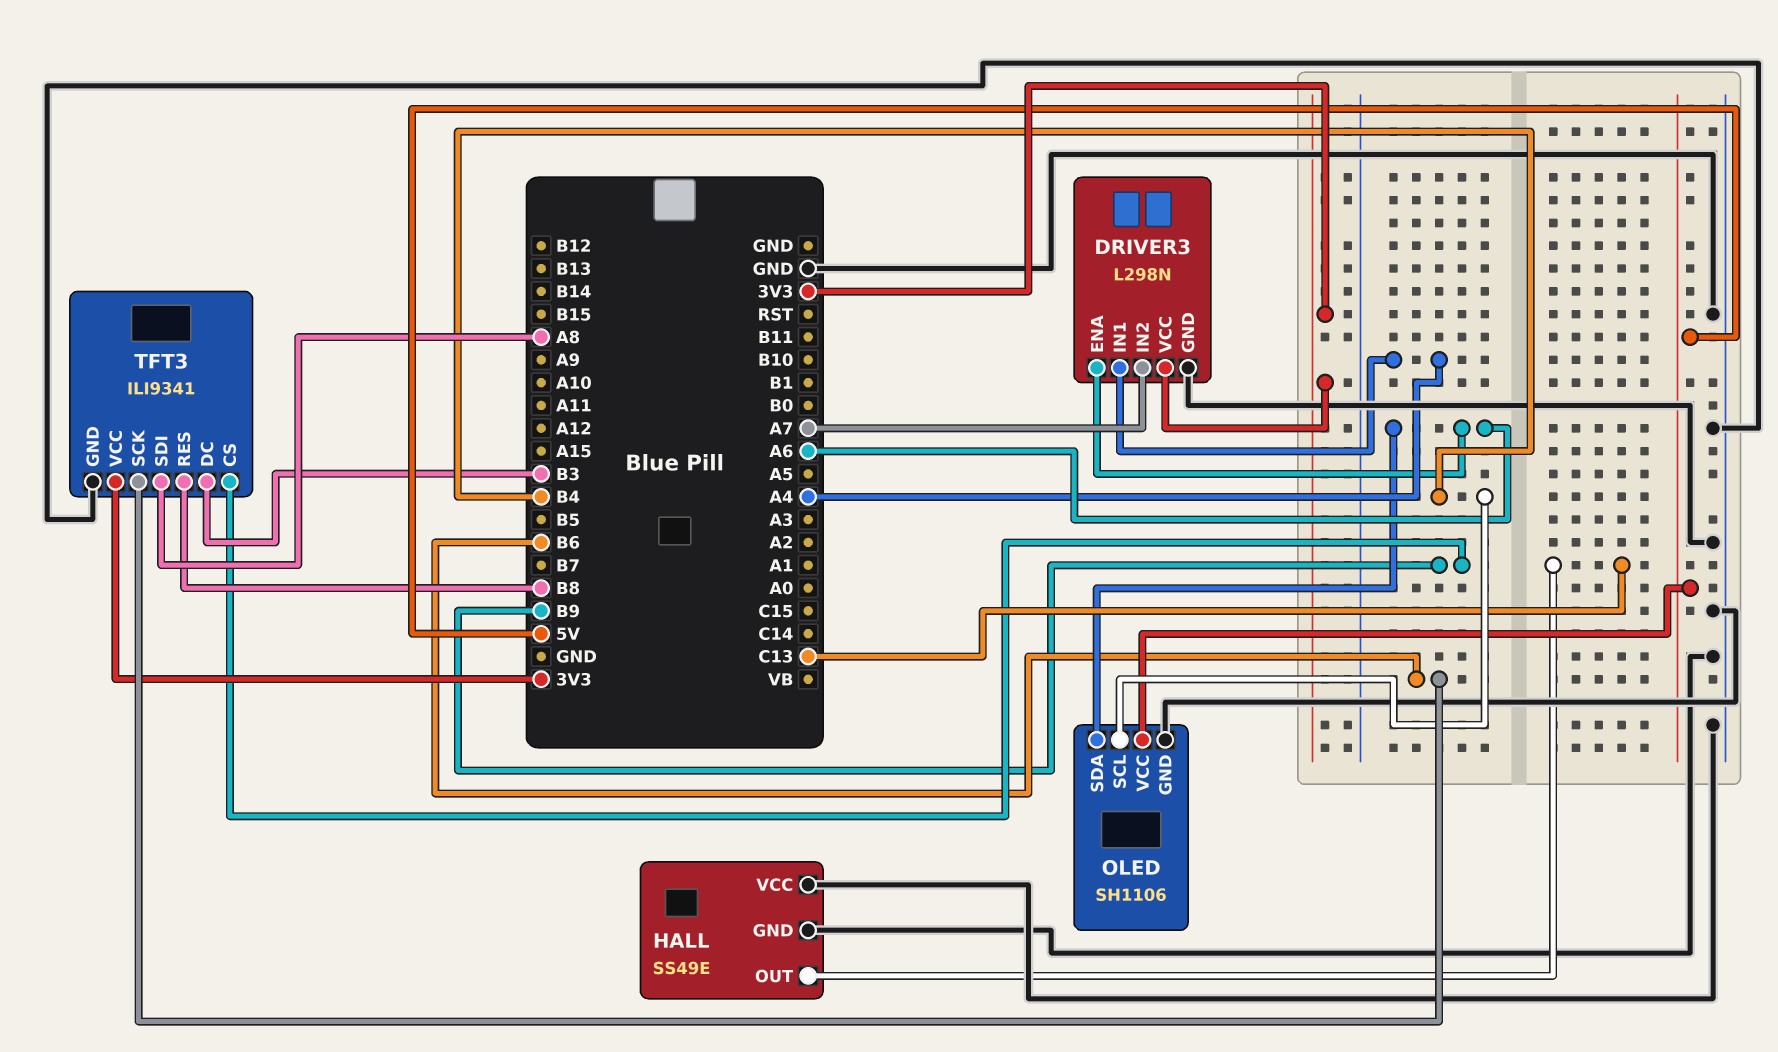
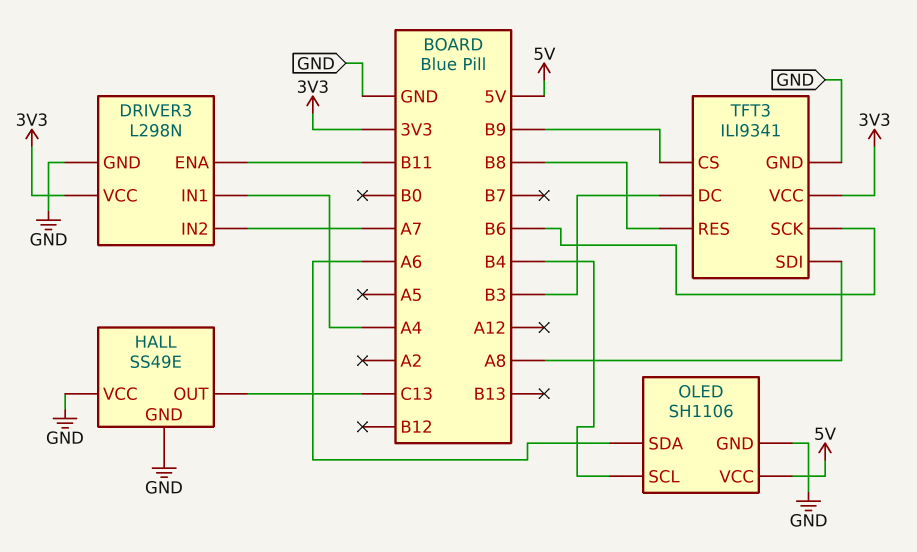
DRIVER3 pin ENA: A6 -> B11

